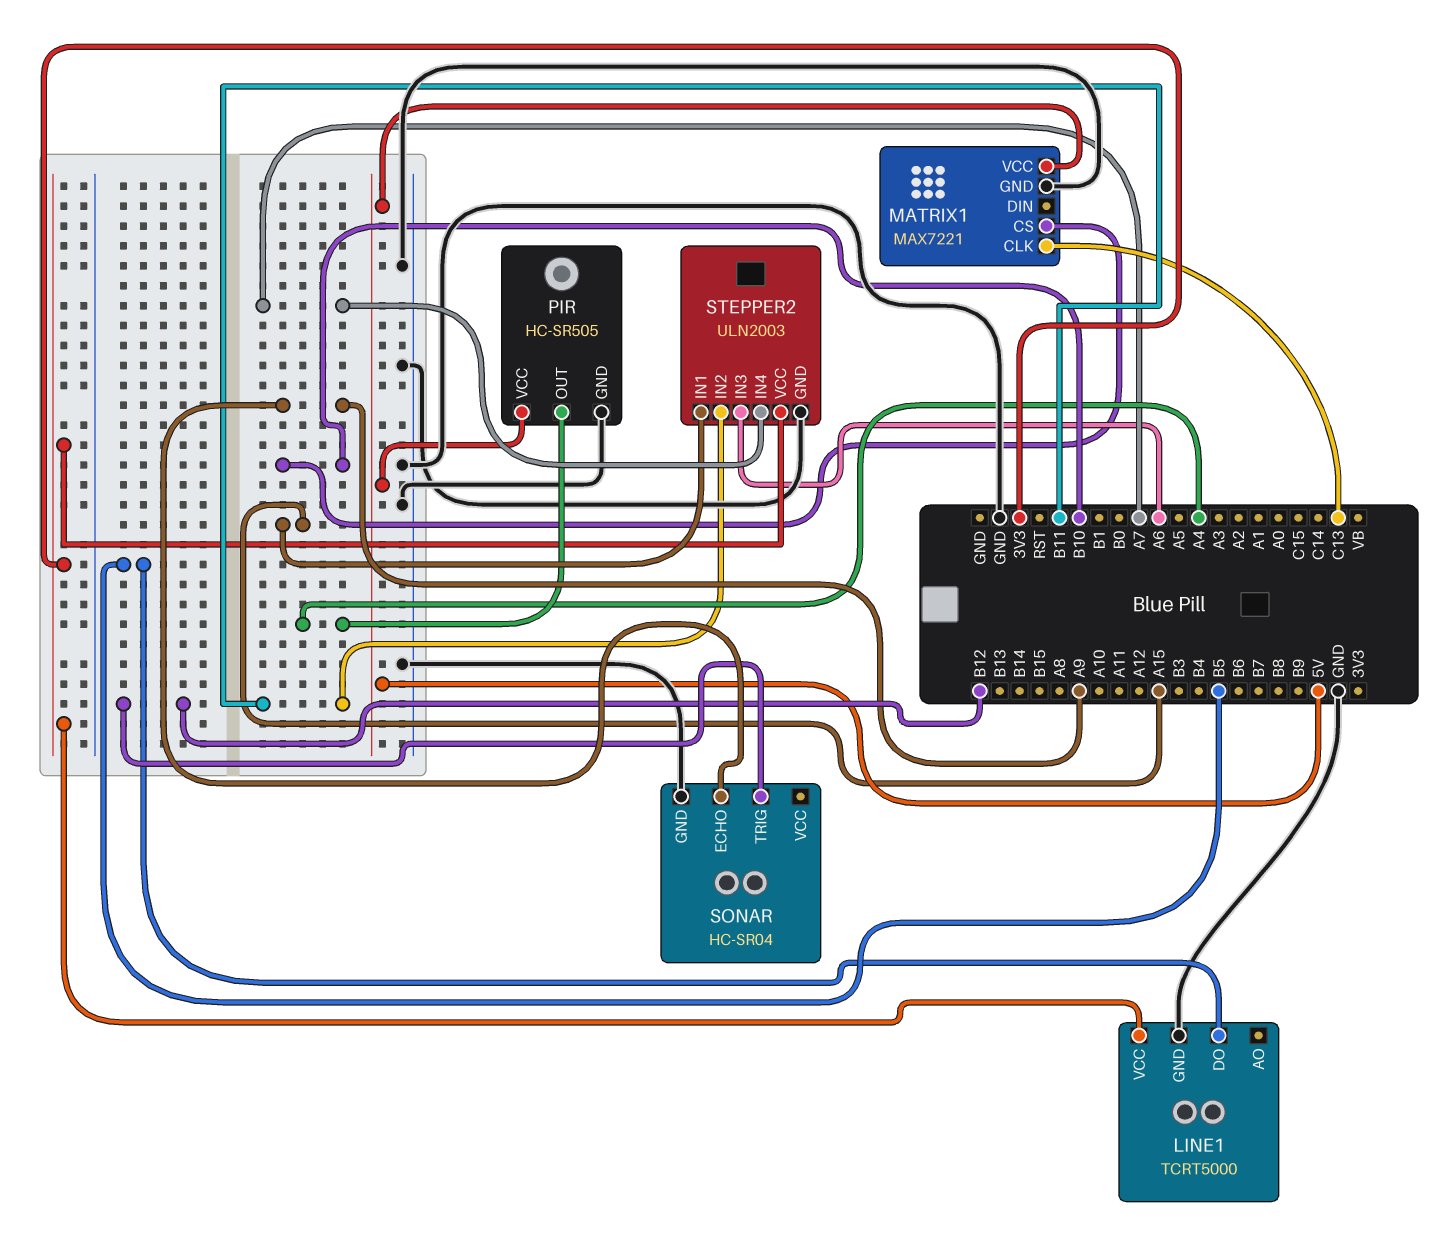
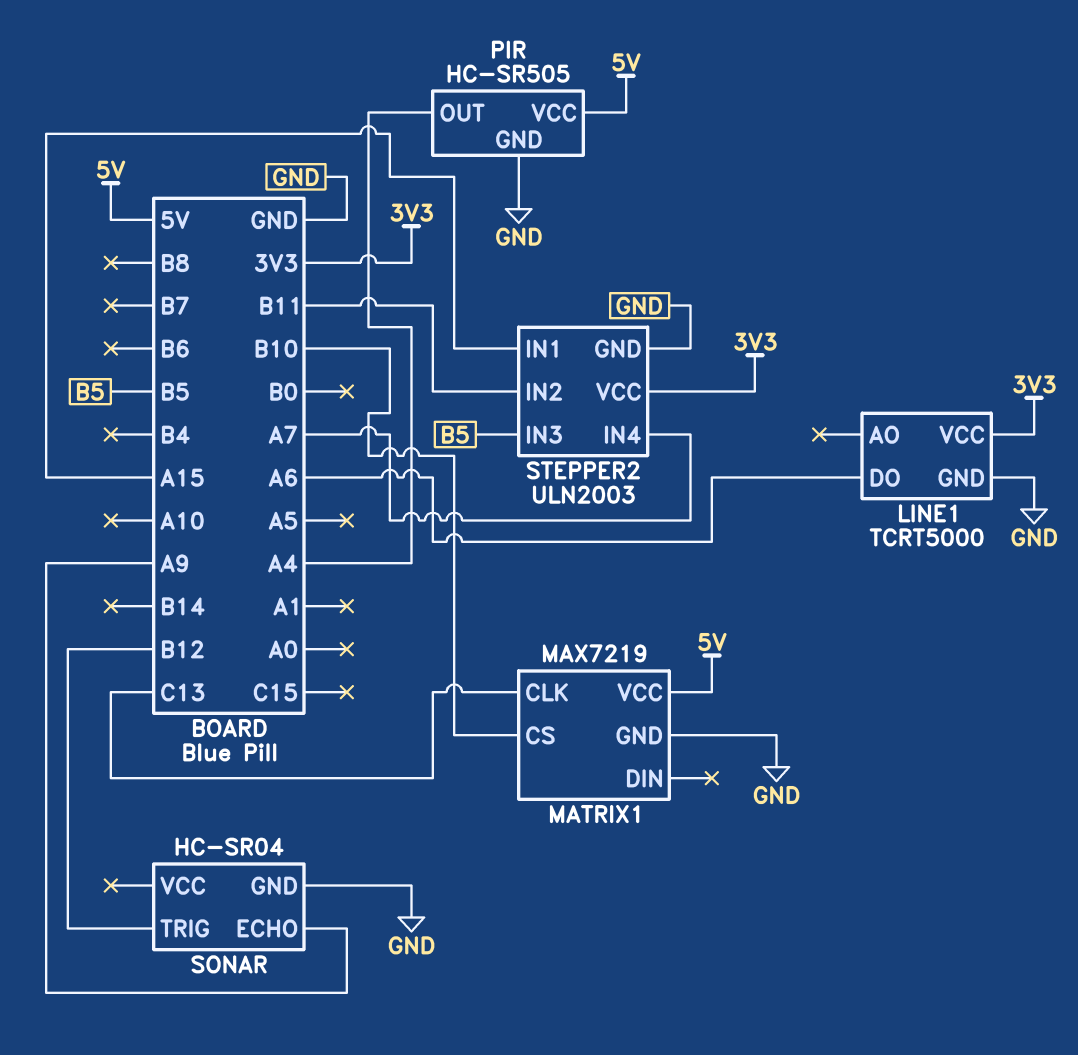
LINE1 pin DO: B5 -> A6
MATRIX1: MAX7221 -> MAX7219
STEPPER2 pin IN3: A6 -> B5

